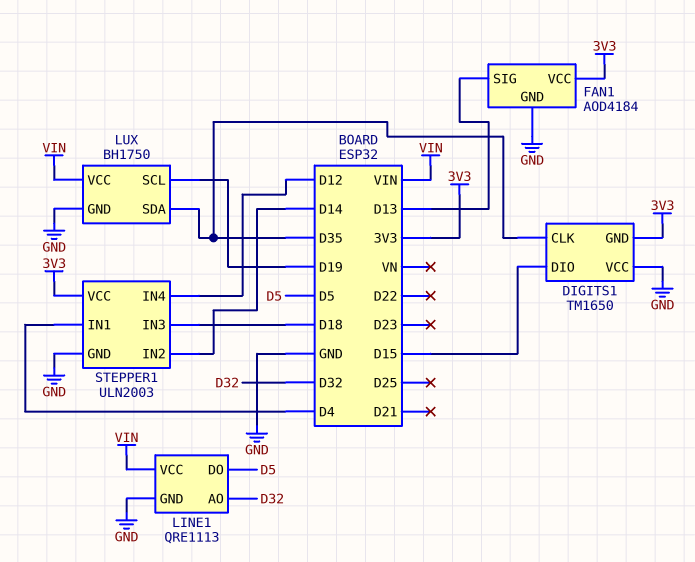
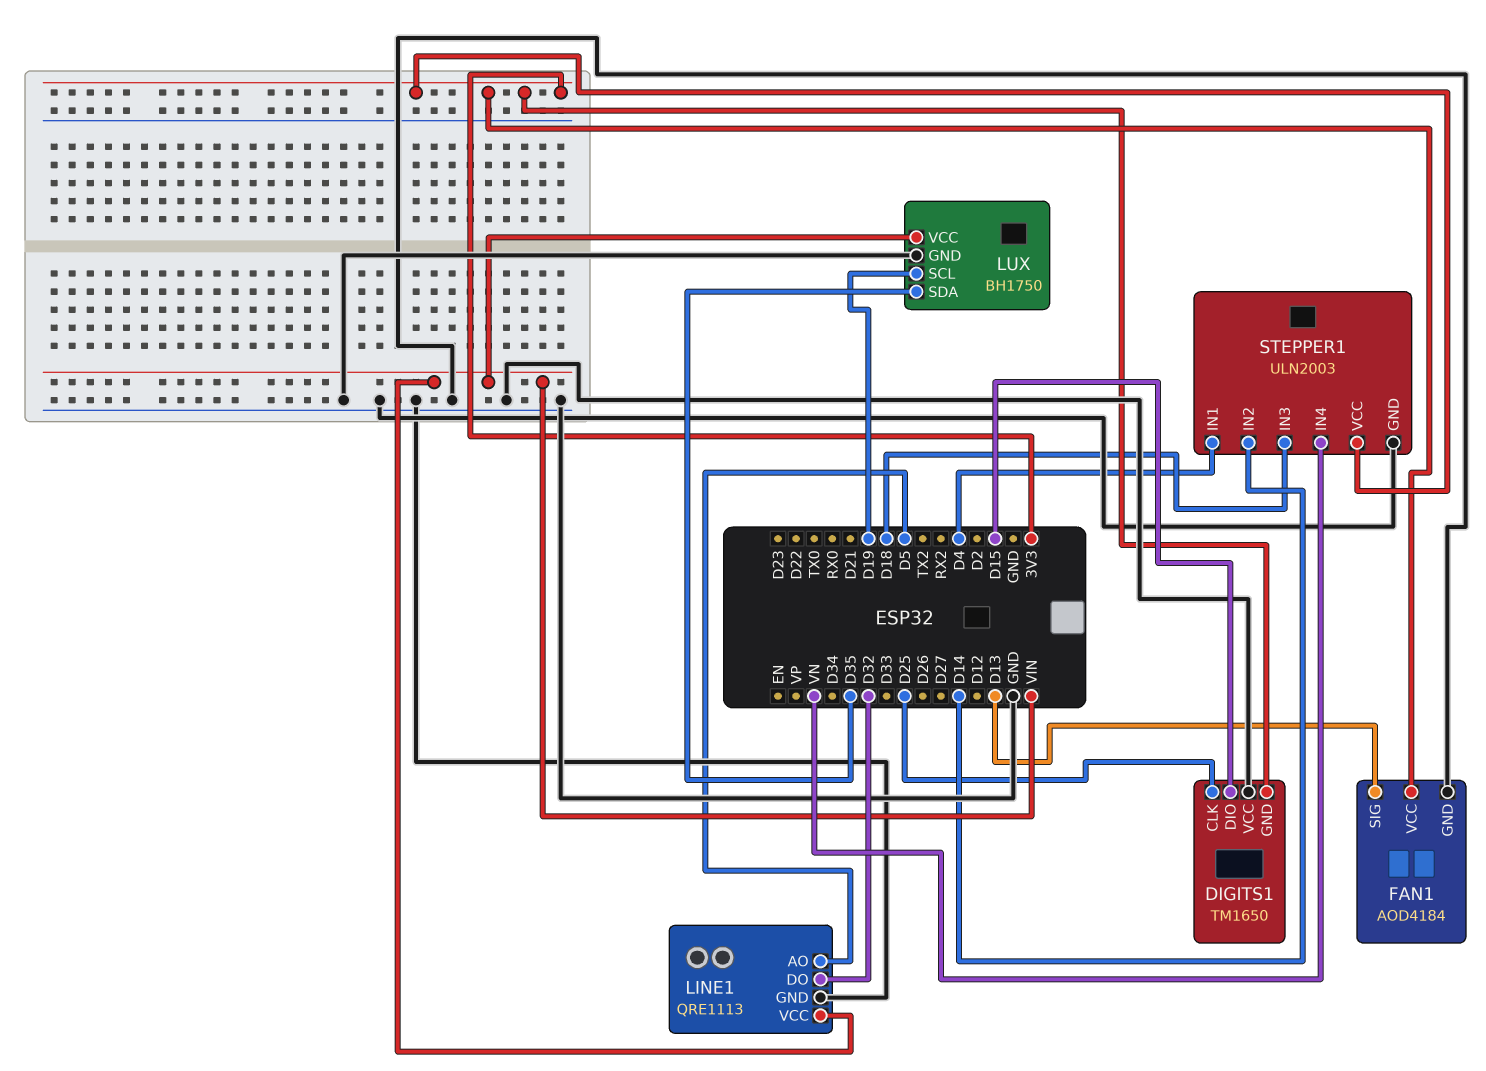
DIGITS1 pin CLK: D35 -> D25
LINE1 pin AO: D32 -> D5
LINE1 pin DO: D5 -> D32
STEPPER1 pin IN4: D12 -> VN

